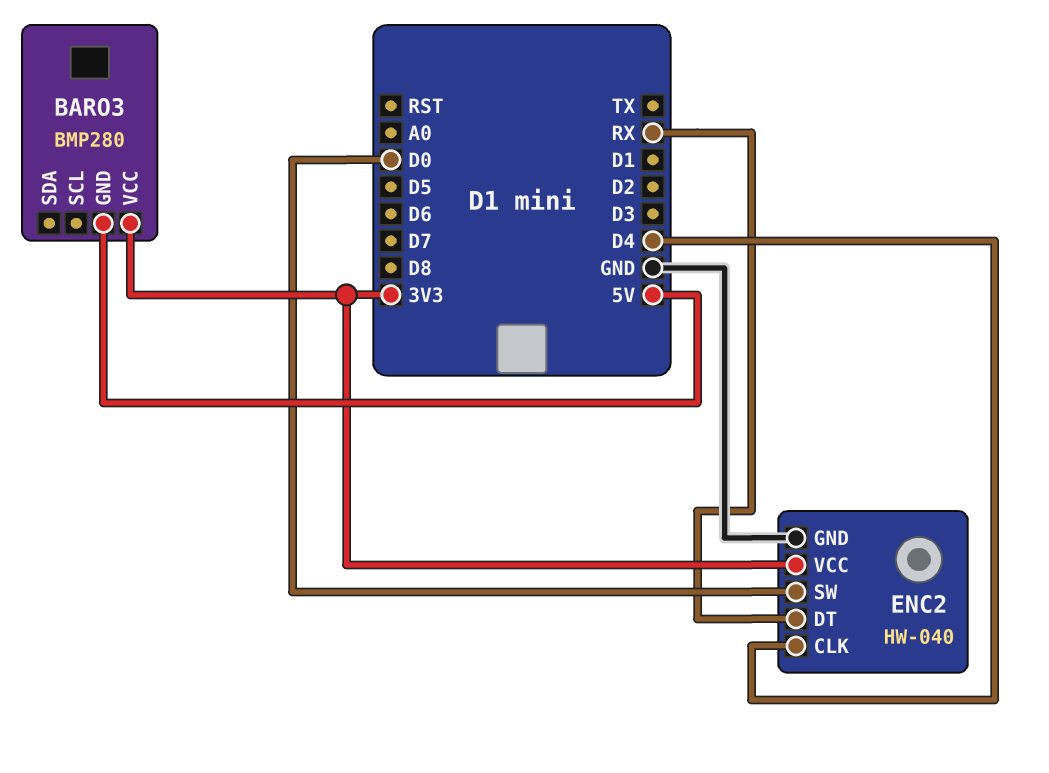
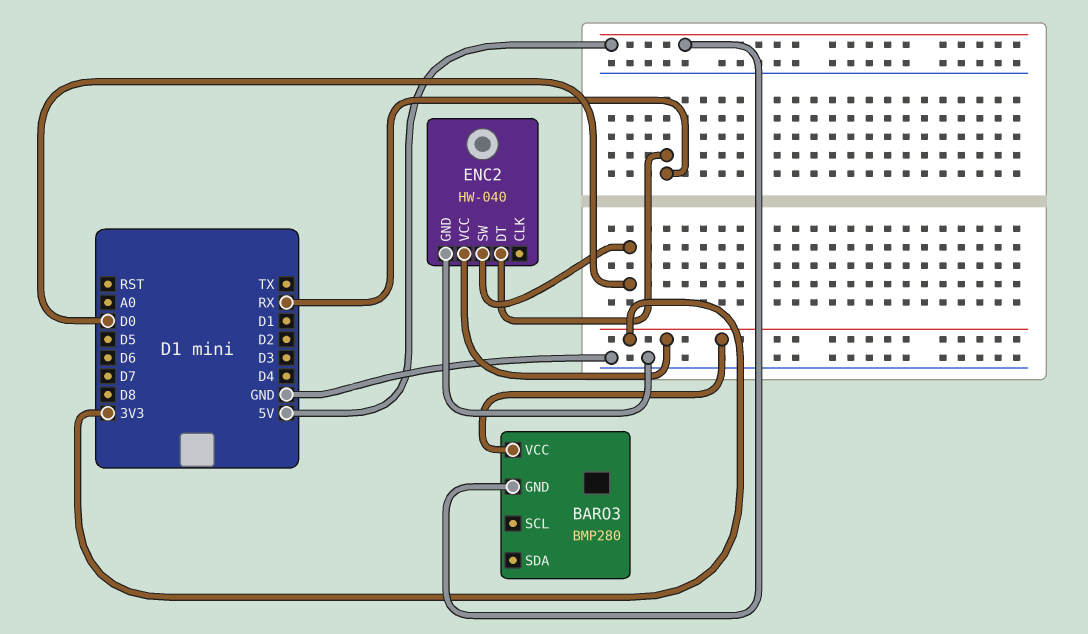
ENC2 pin CLK: D4 -> none

